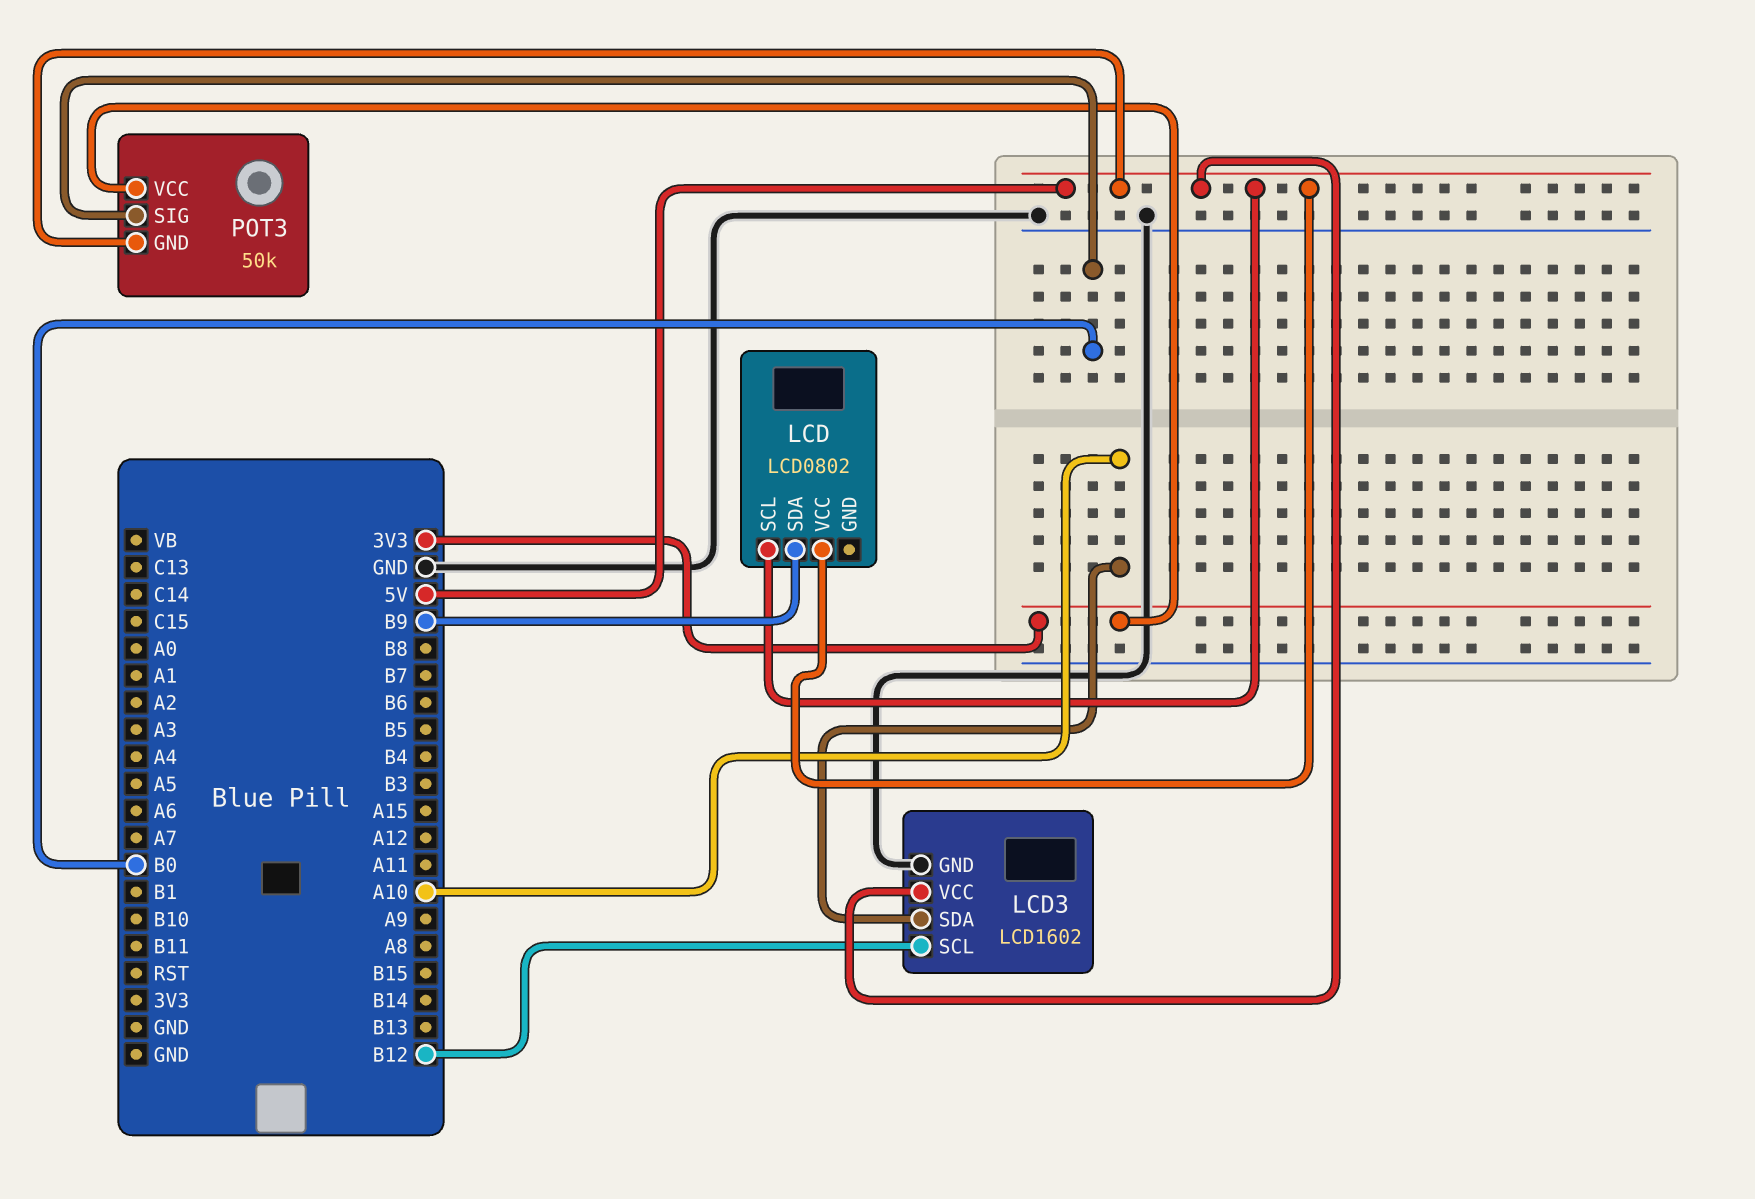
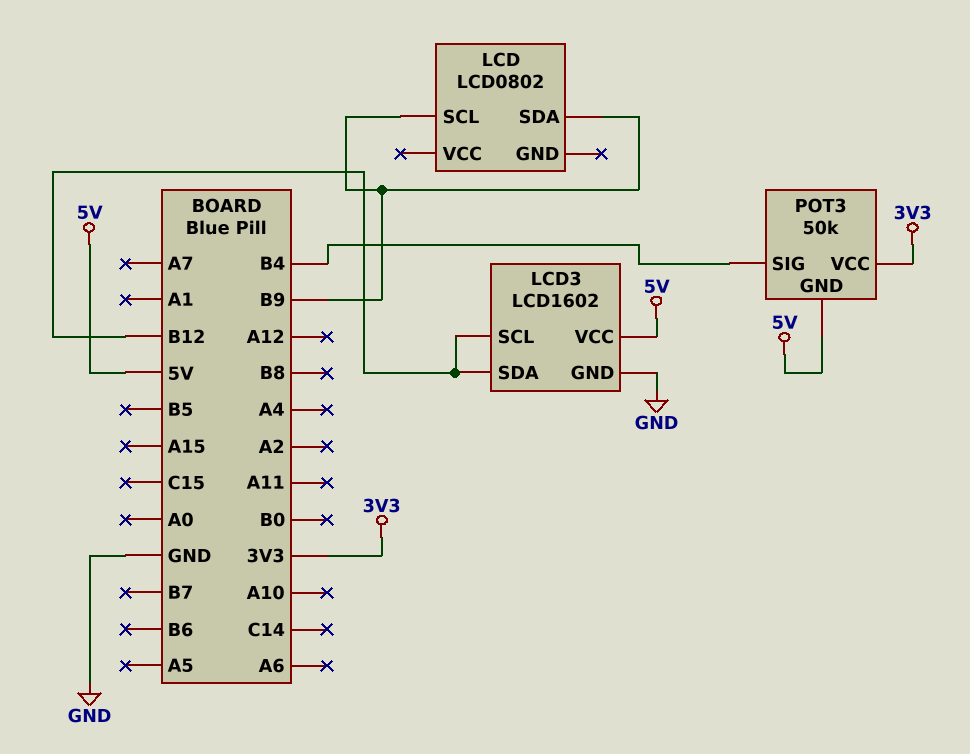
LCD pin SCL: 5V -> B9
LCD pin VCC: 5V -> none
LCD3 pin SDA: A10 -> B12
POT3 pin SIG: B0 -> B4

